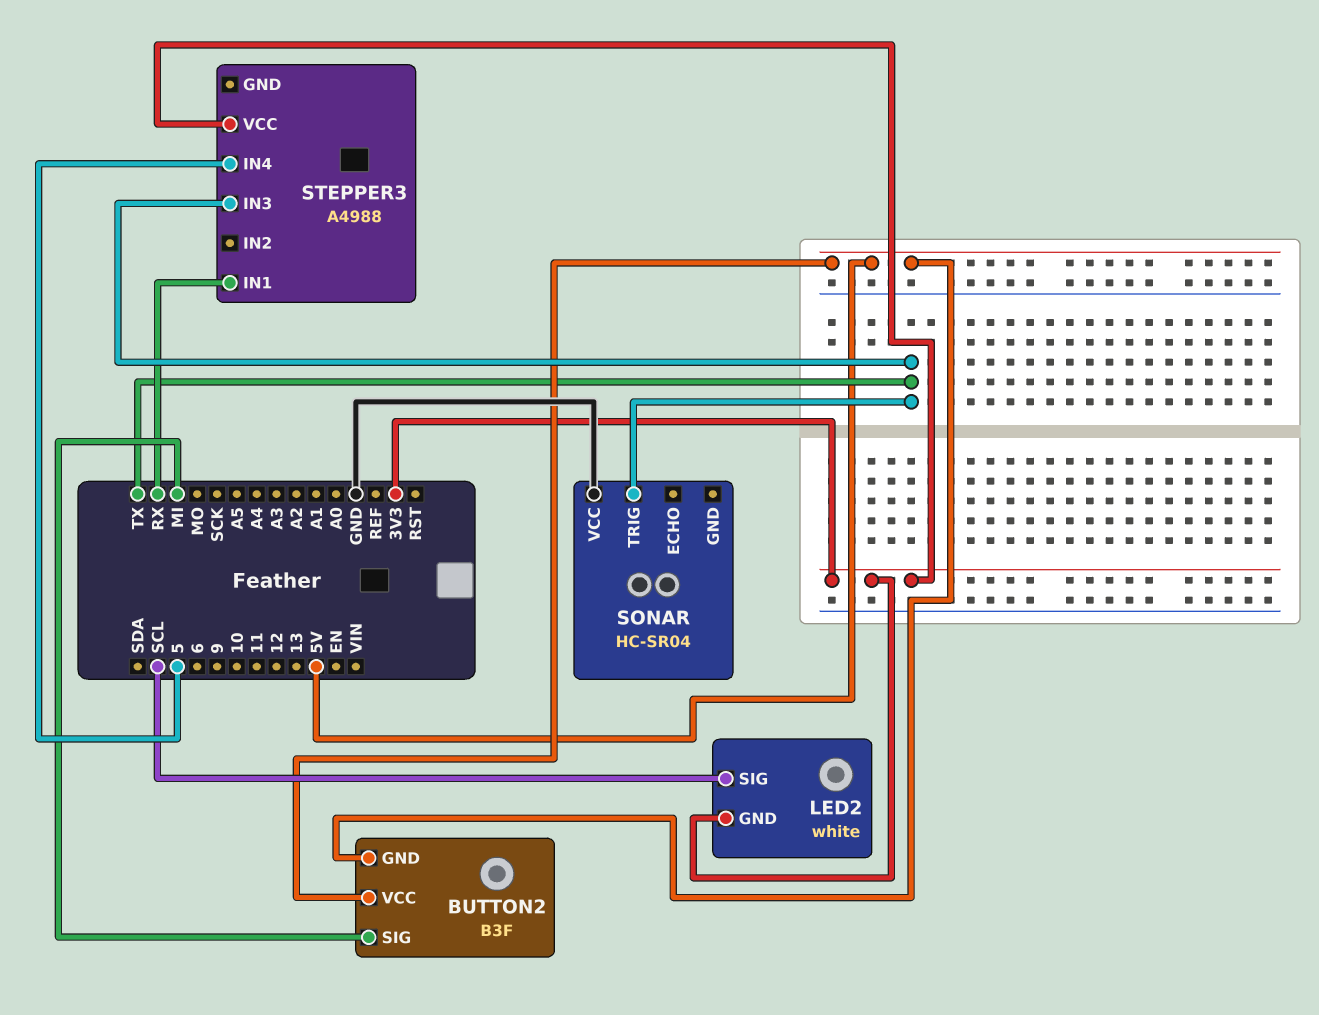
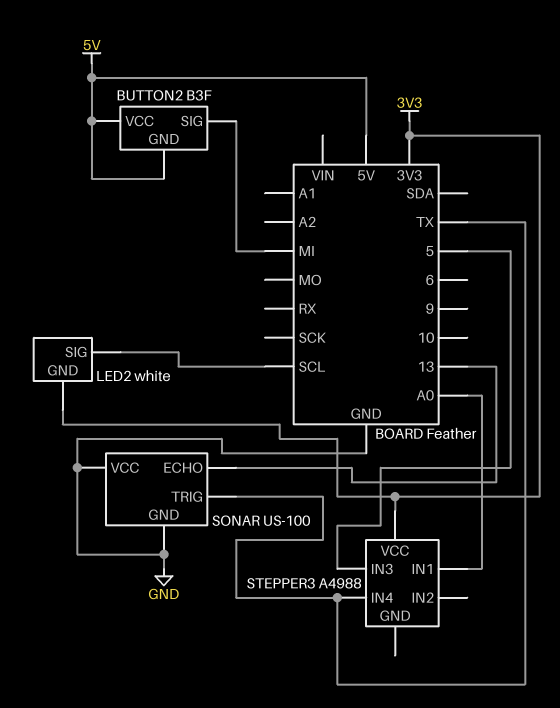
SONAR: HC-SR04 -> US-100
SONAR pin ECHO: none -> 13
SONAR pin GND: none -> GND
STEPPER3 pin IN1: RX -> A0
STEPPER3 pin IN3: TX -> 5
STEPPER3 pin IN4: 5 -> TX

